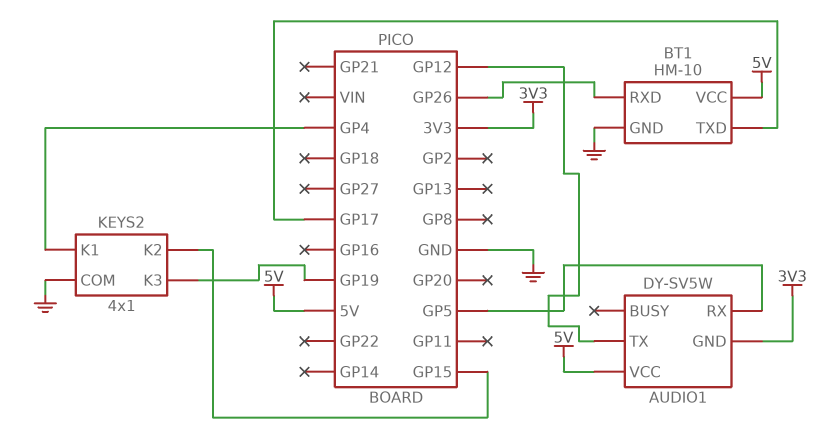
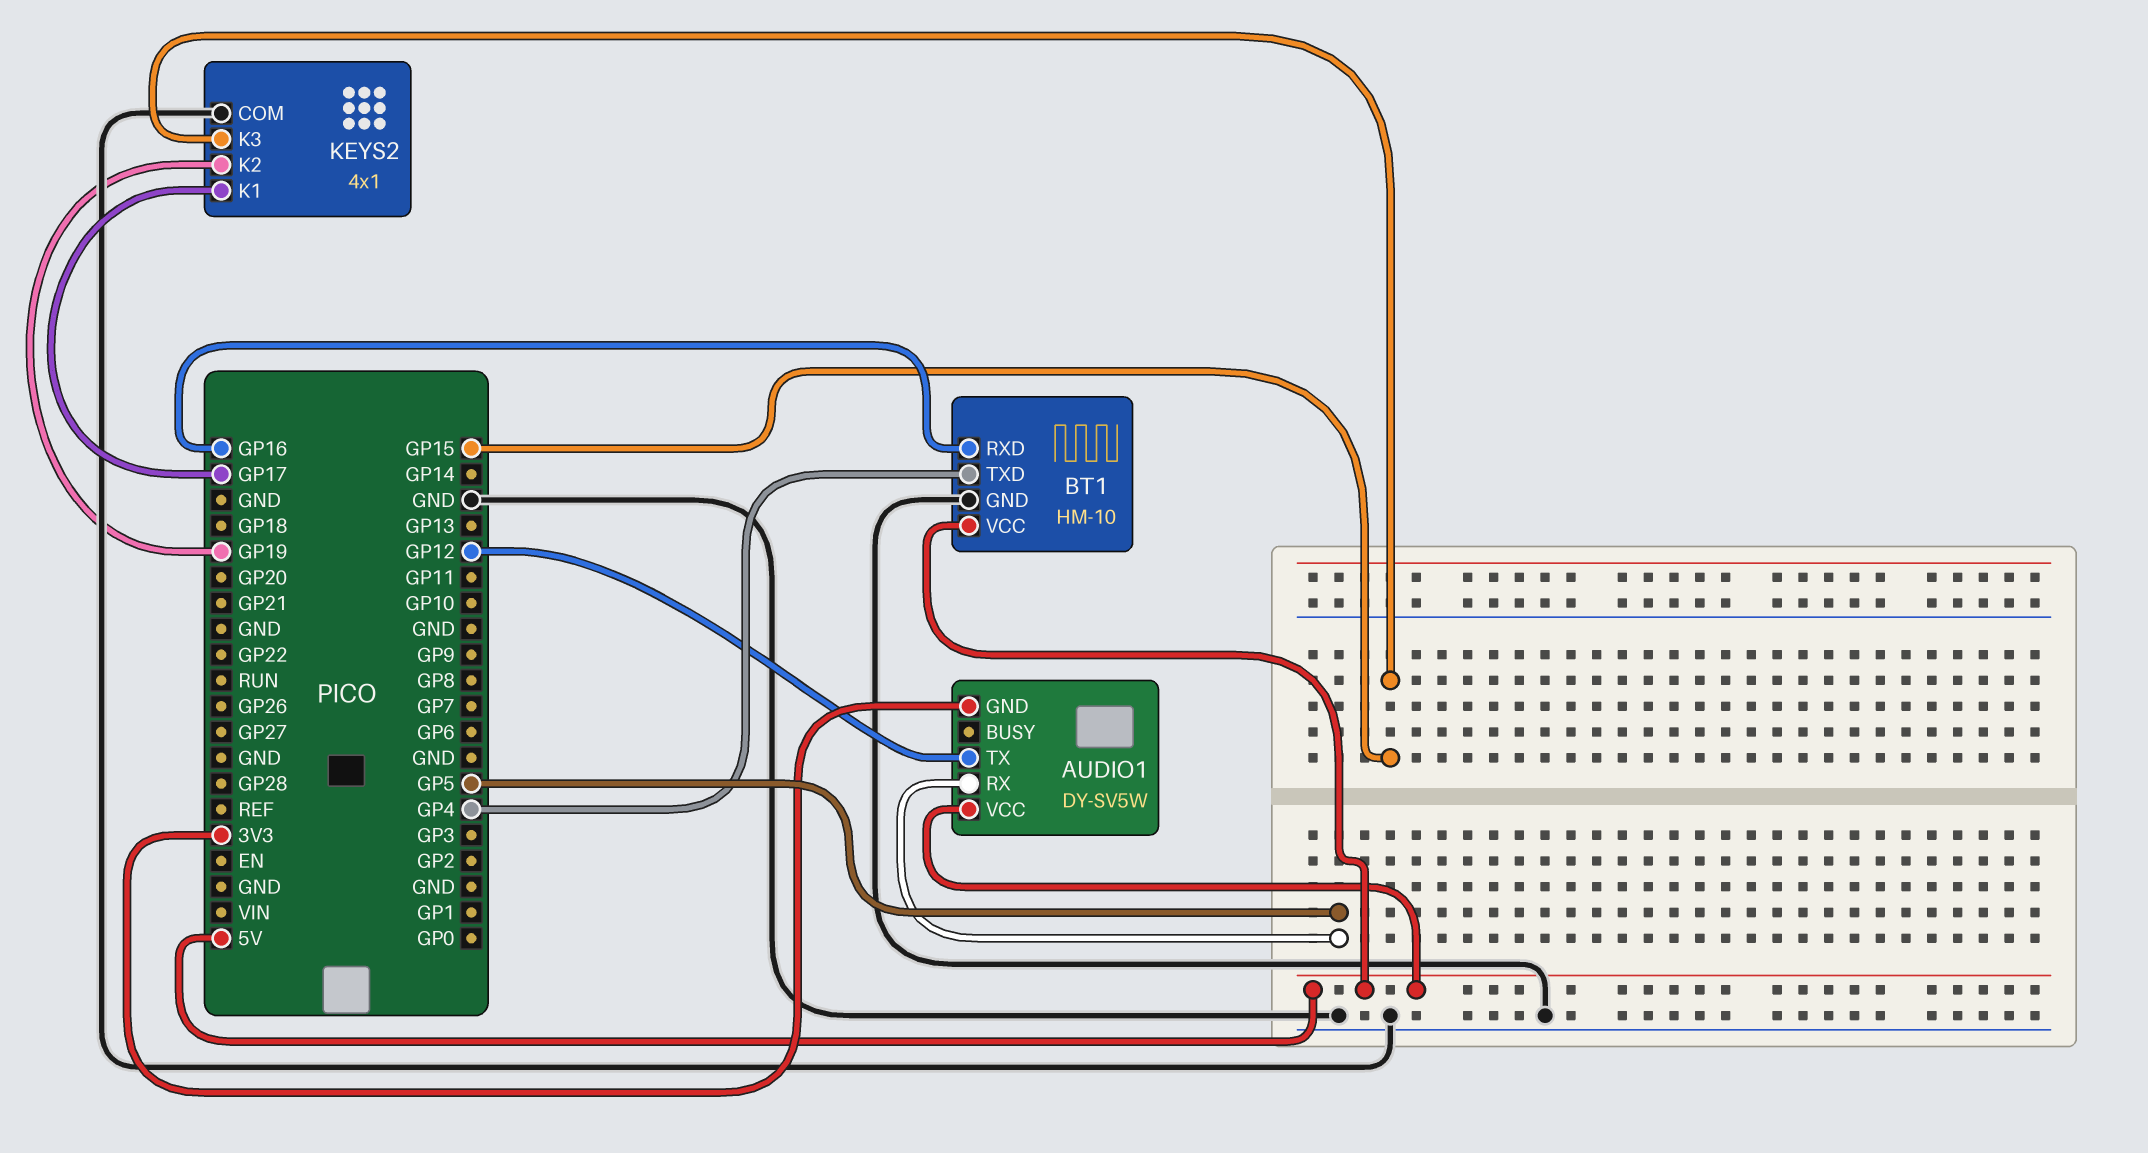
BT1 pin RXD: GP26 -> GP16
BT1 pin TXD: GP17 -> GP4
KEYS2 pin K1: GP4 -> GP17
KEYS2 pin K2: GP15 -> GP19
KEYS2 pin K3: GP19 -> GP15

